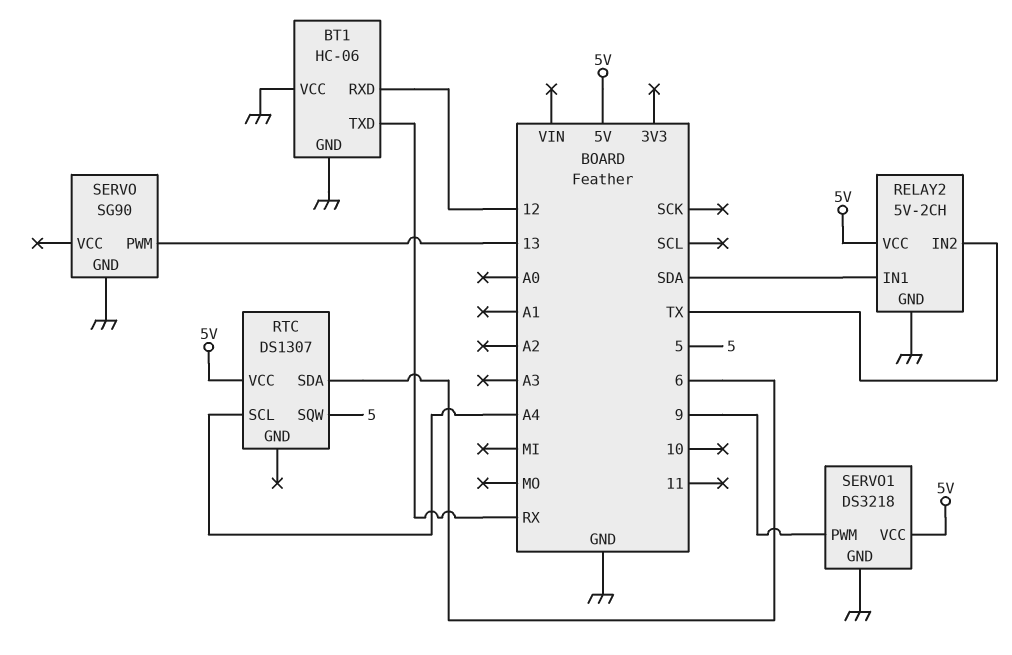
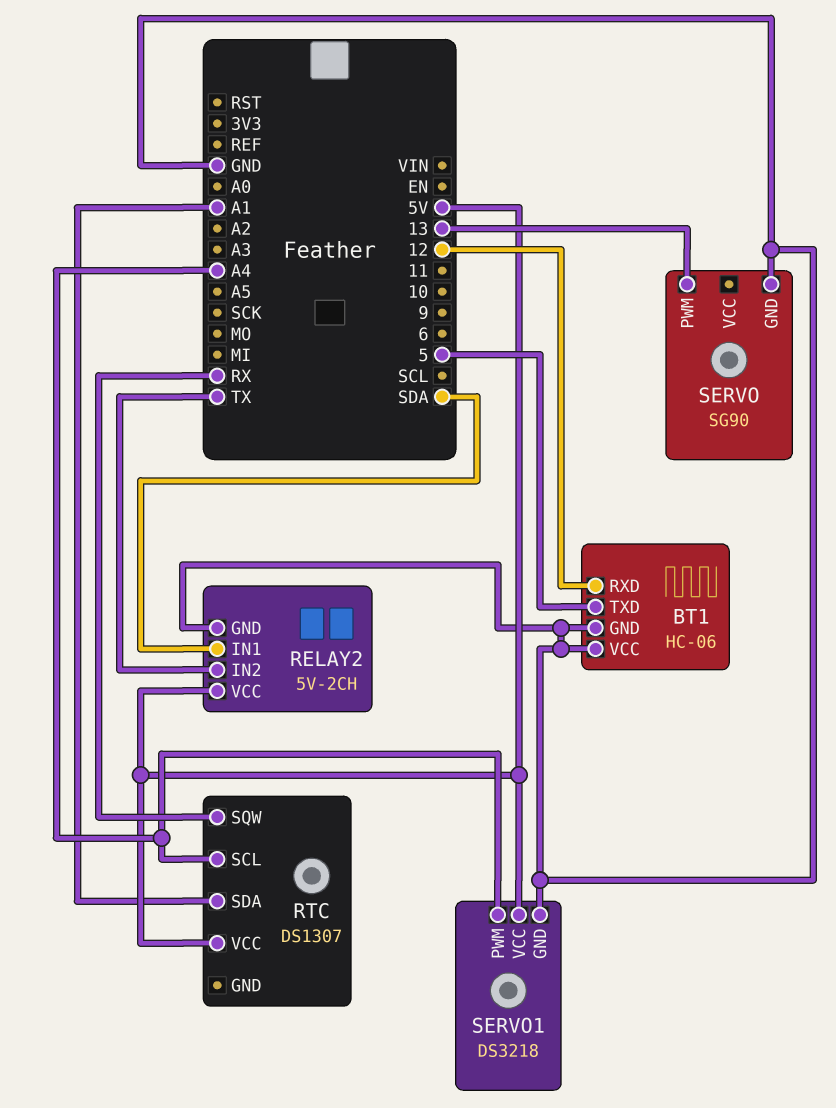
BT1 pin TXD: RX -> 5
RTC pin SDA: 6 -> A1
RTC pin SQW: 5 -> RX
SERVO1 pin PWM: 9 -> A4

